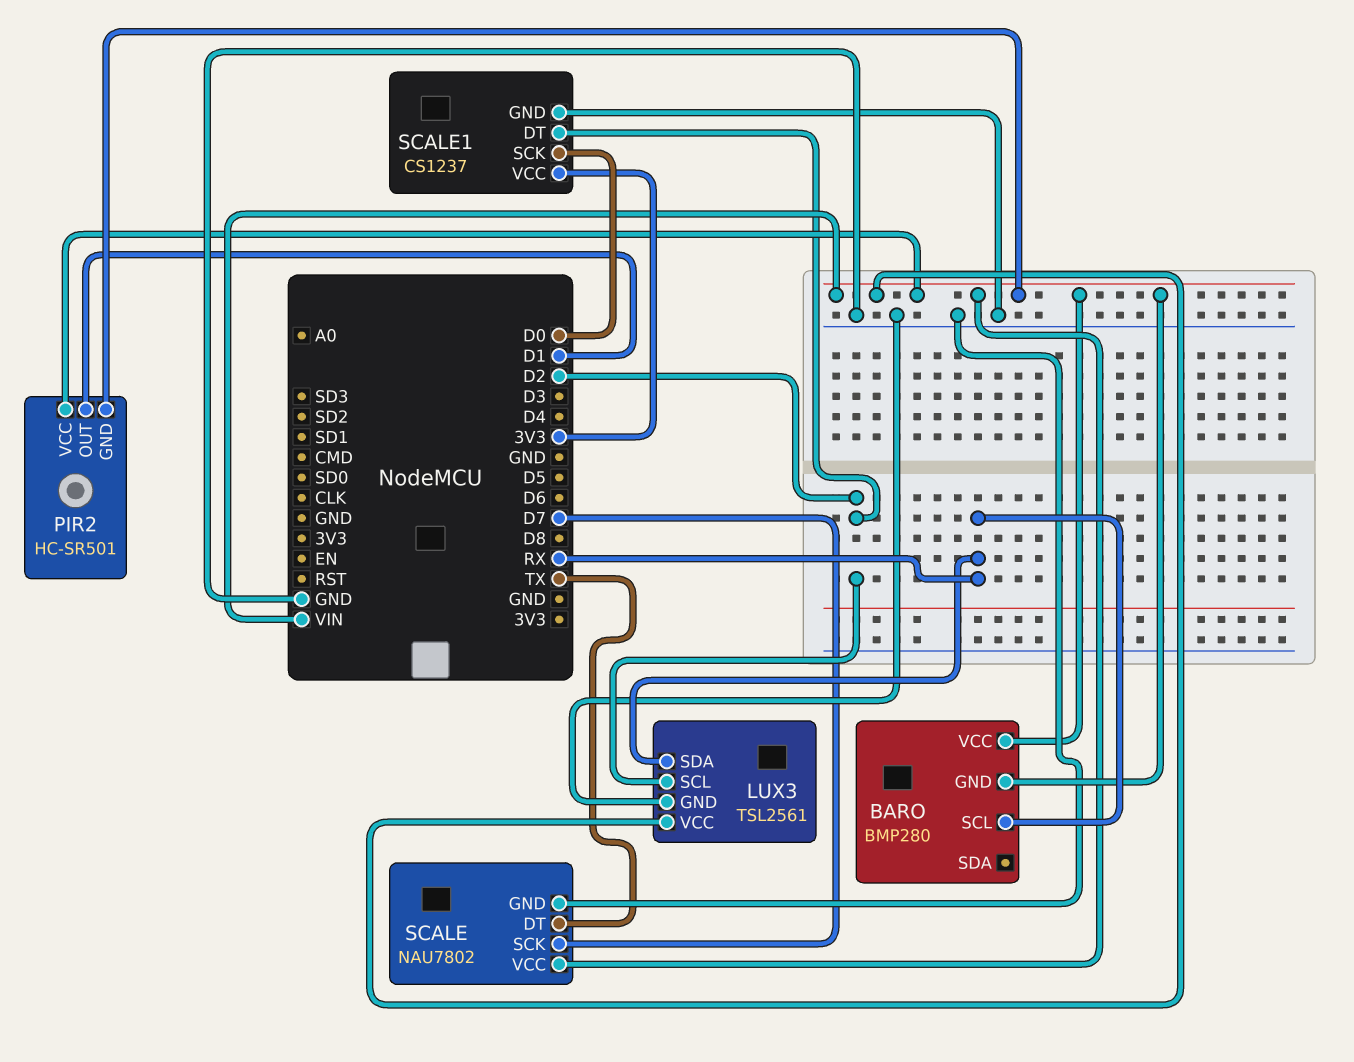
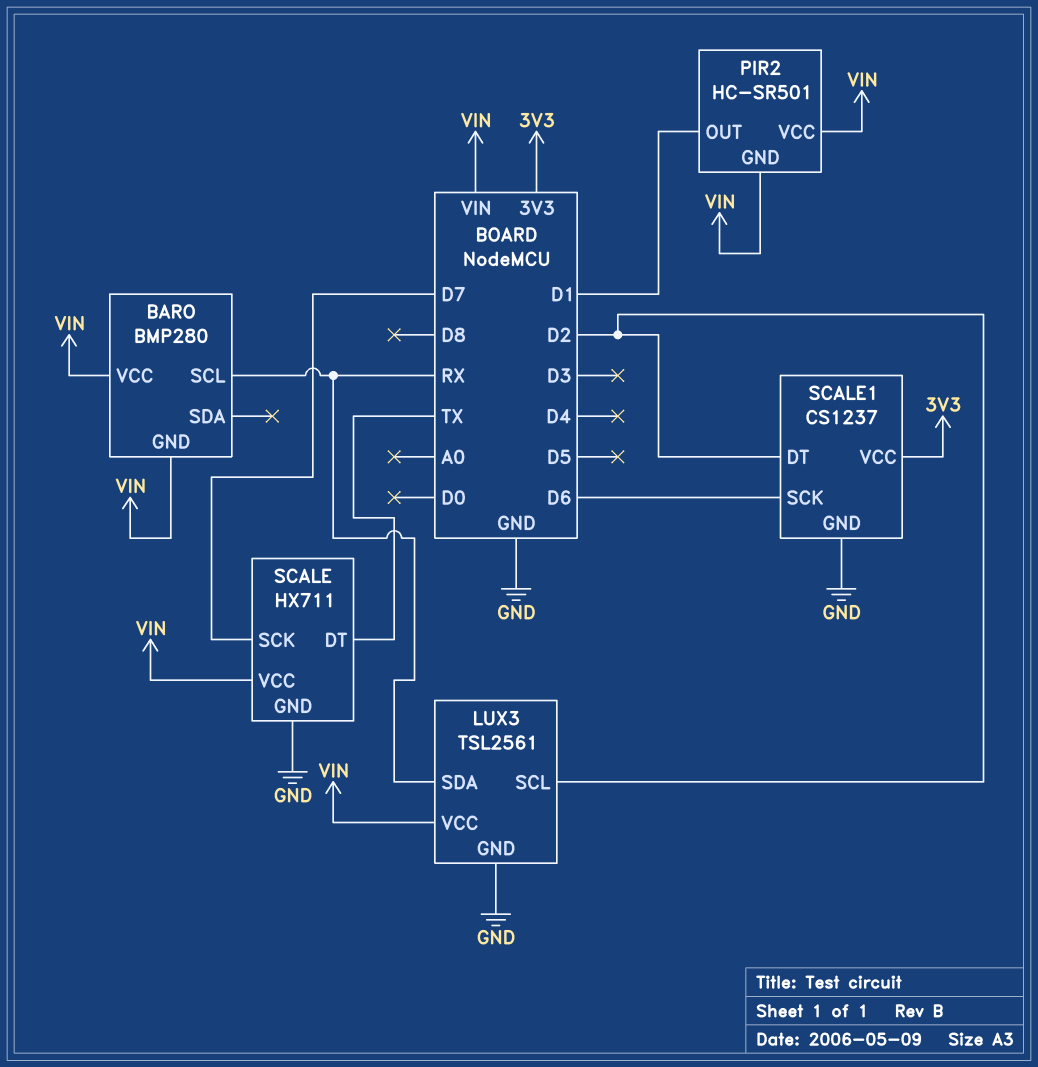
SCALE: NAU7802 -> HX711
SCALE1 pin SCK: D0 -> D6

